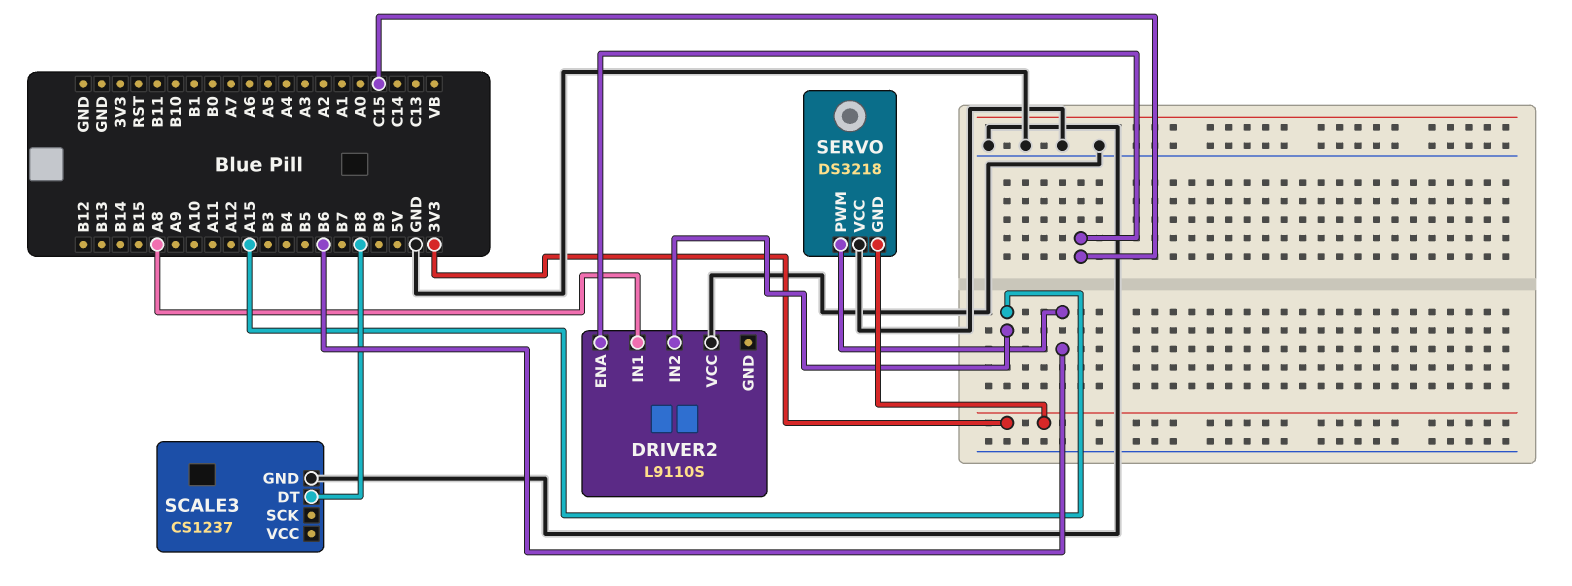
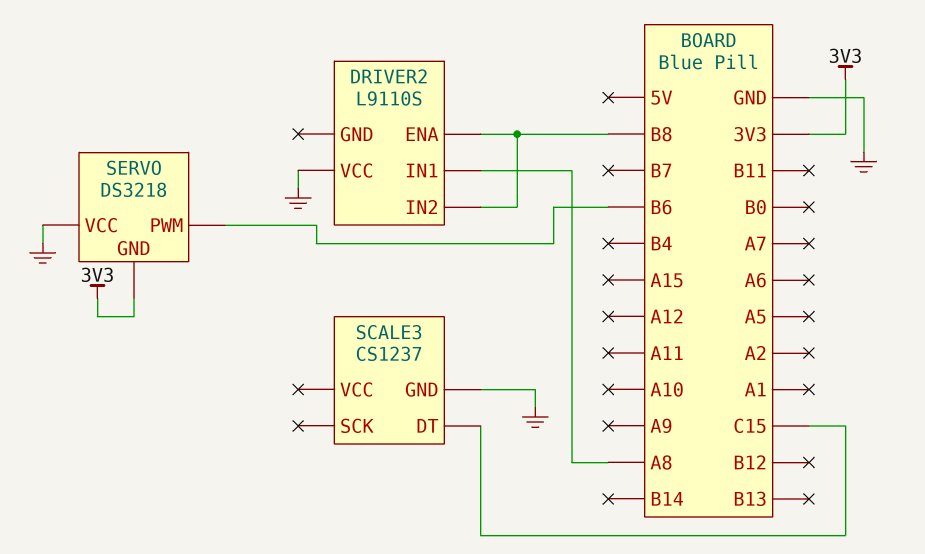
DRIVER2 pin ENA: C15 -> B8
DRIVER2 pin IN2: A15 -> B8
SCALE3 pin DT: B8 -> C15

